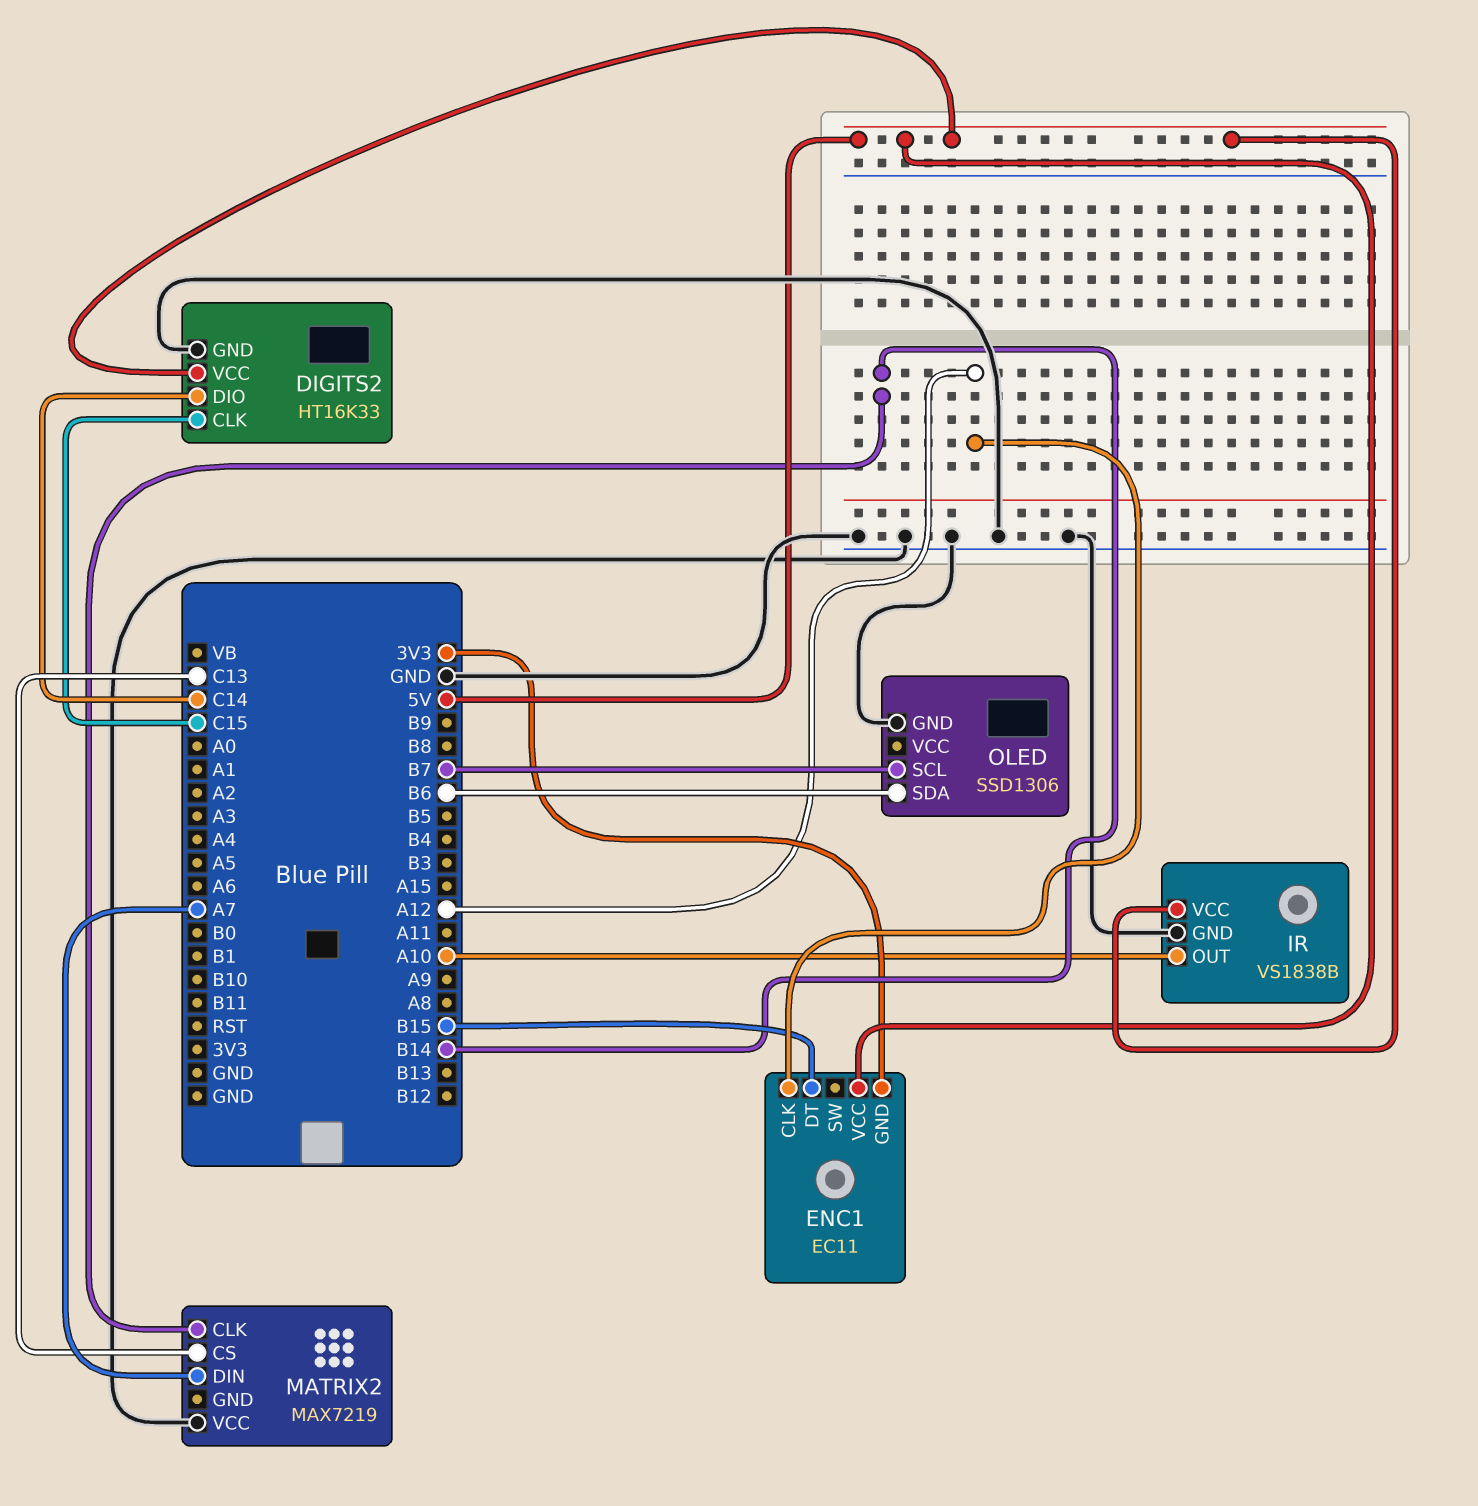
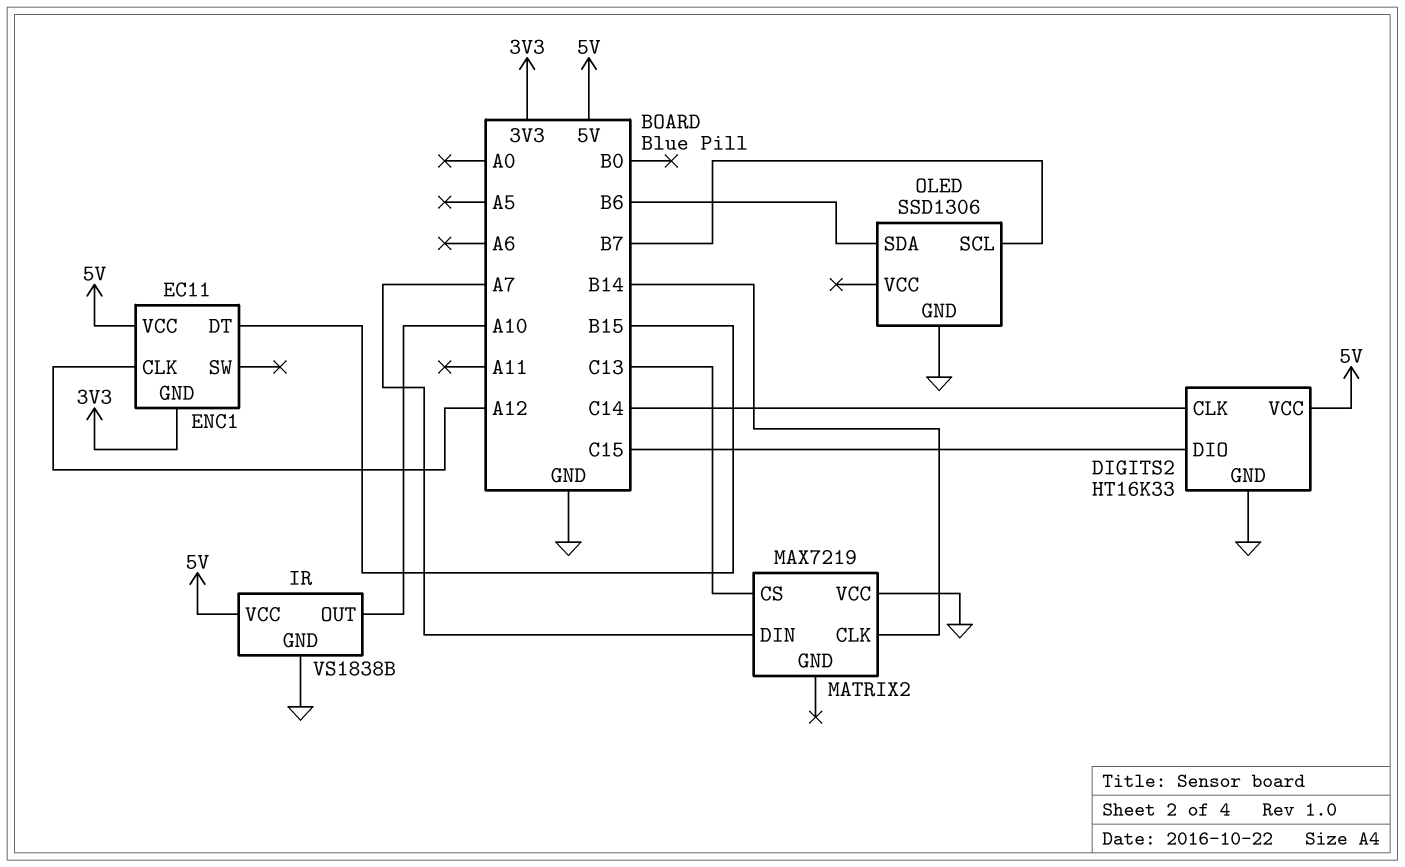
DIGITS2 pin CLK: C15 -> C14
DIGITS2 pin DIO: C14 -> C15

